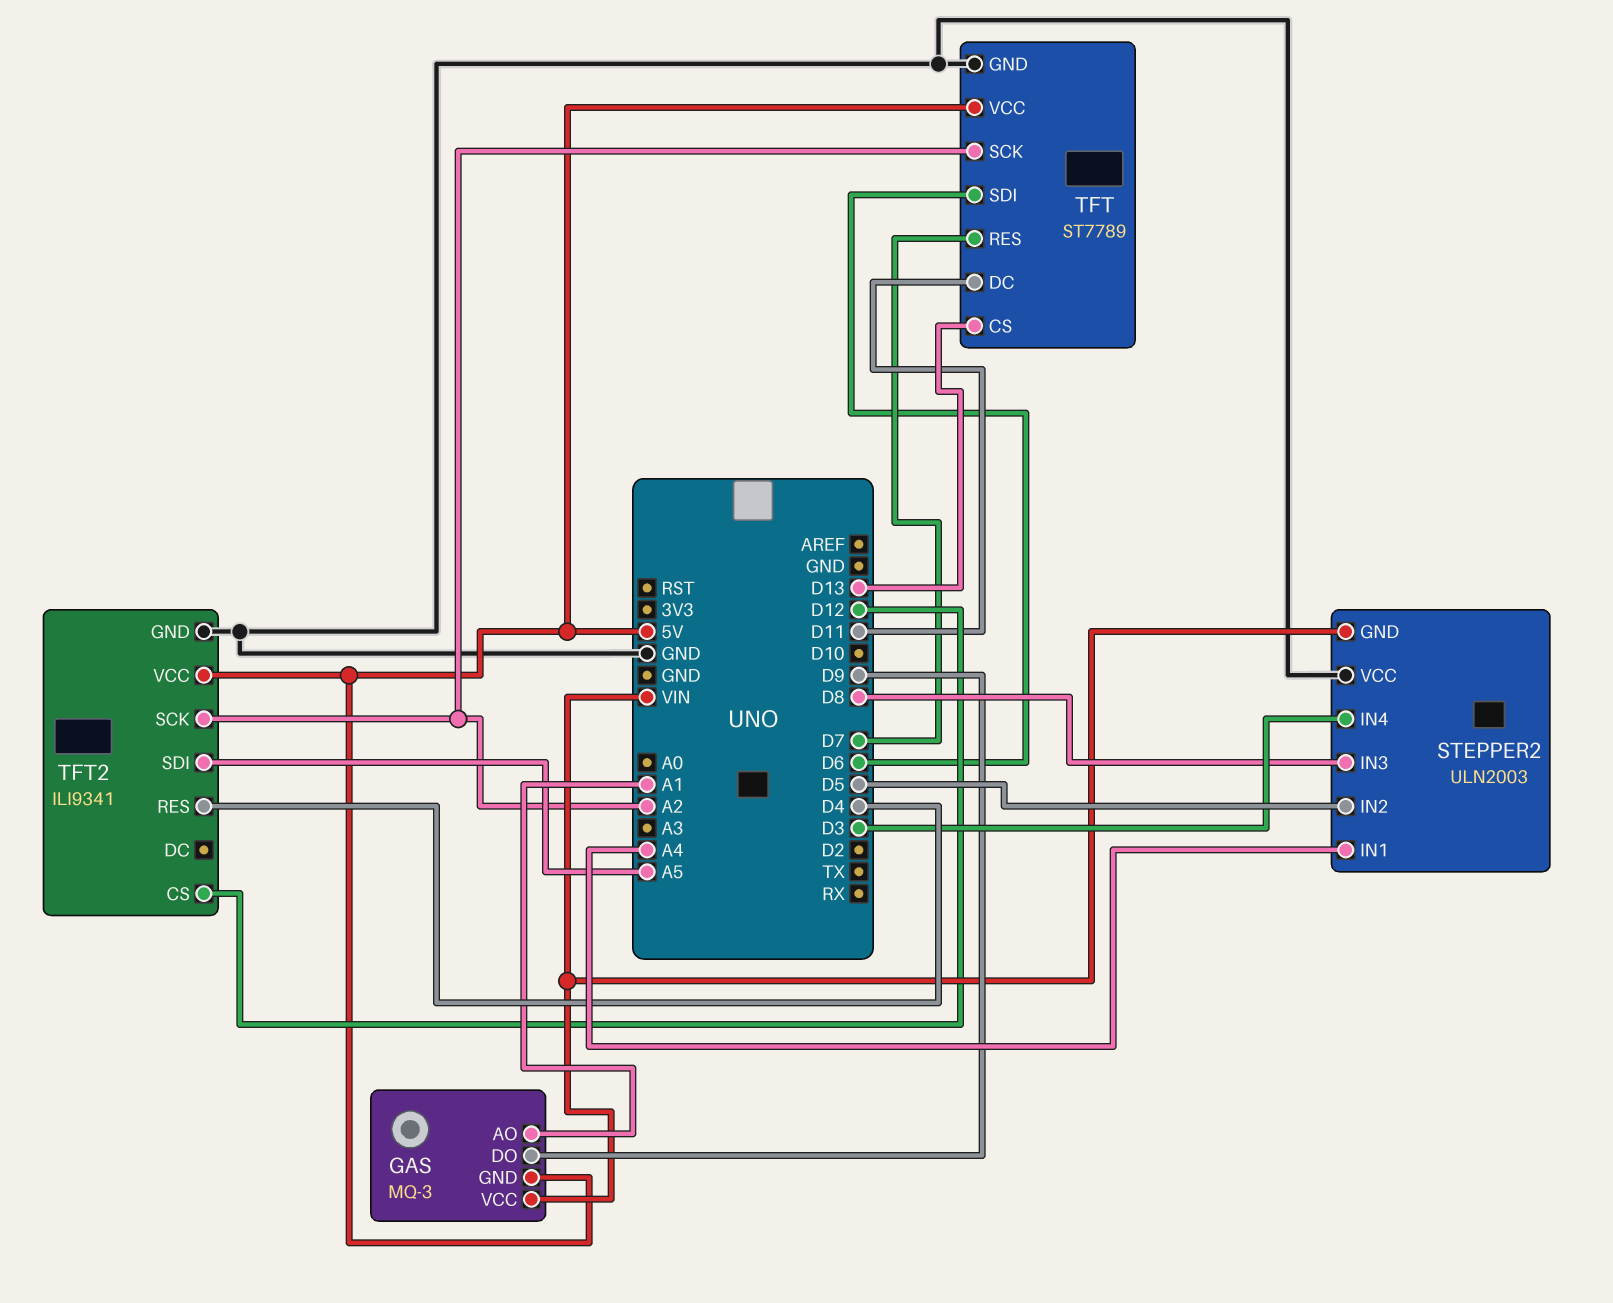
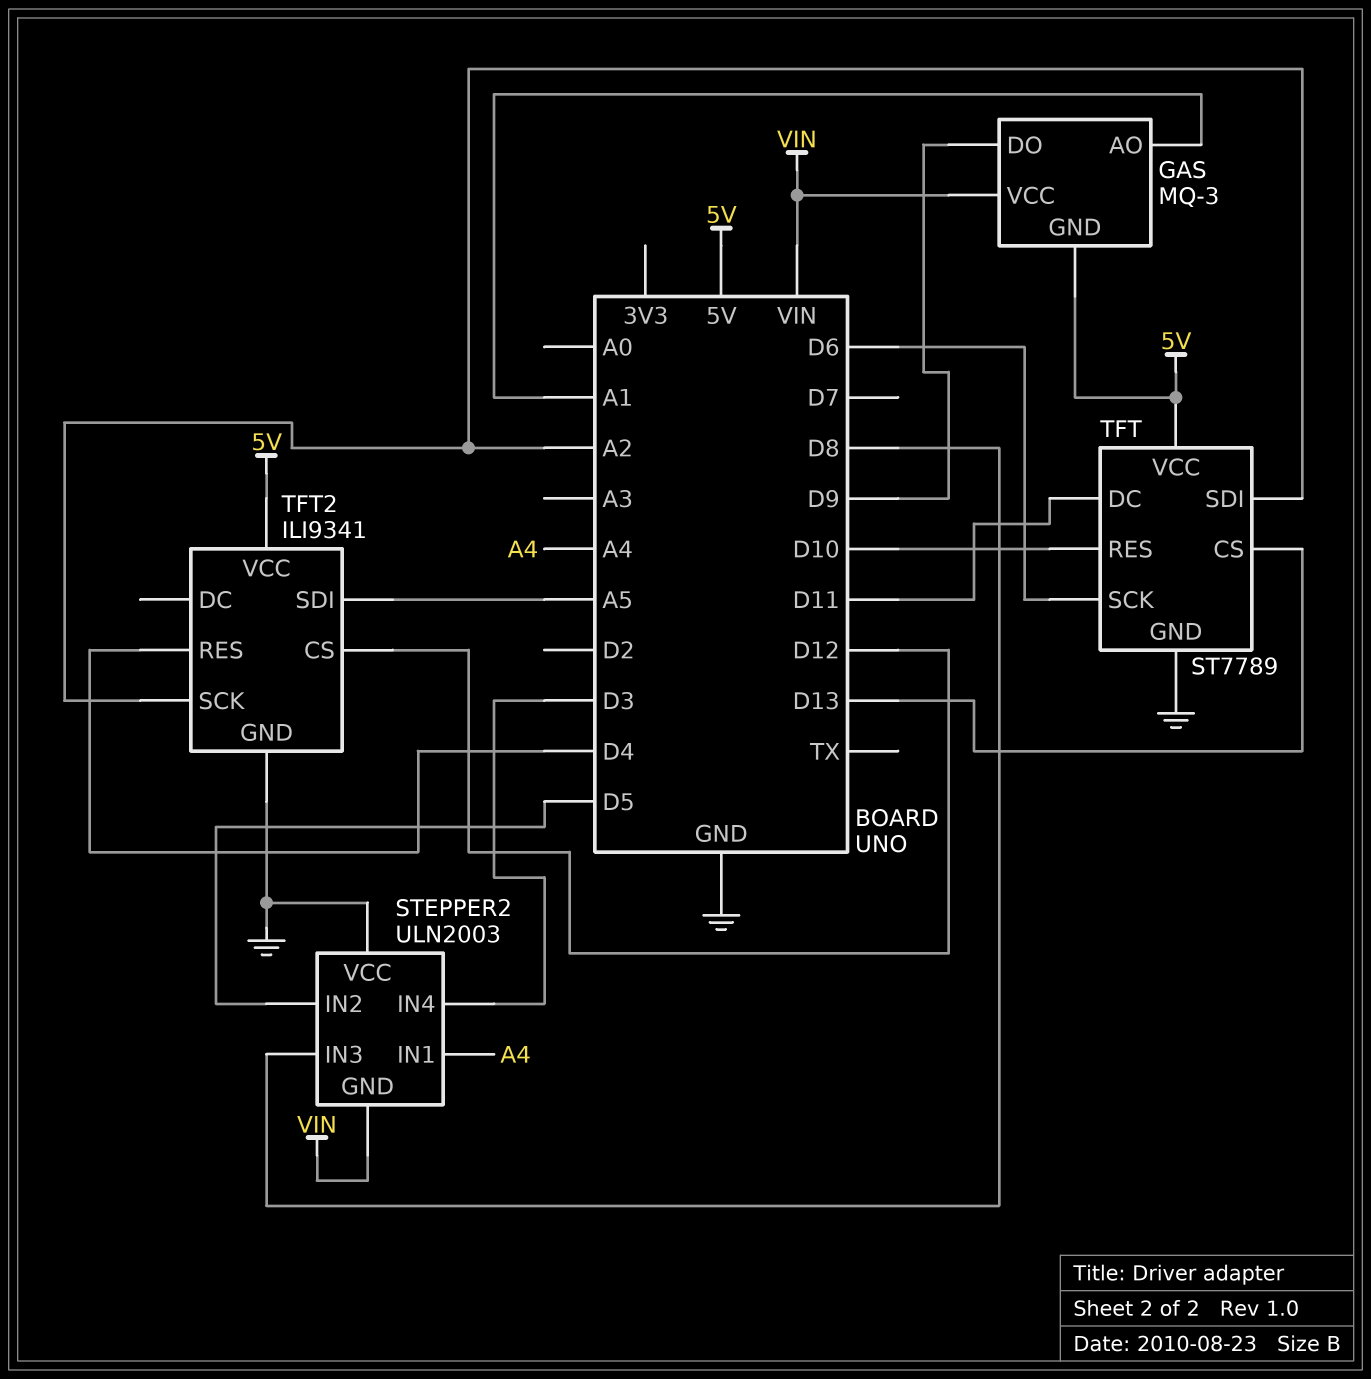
TFT pin RES: D7 -> D10
TFT pin SCK: A2 -> D6
TFT pin SDI: D6 -> A2

